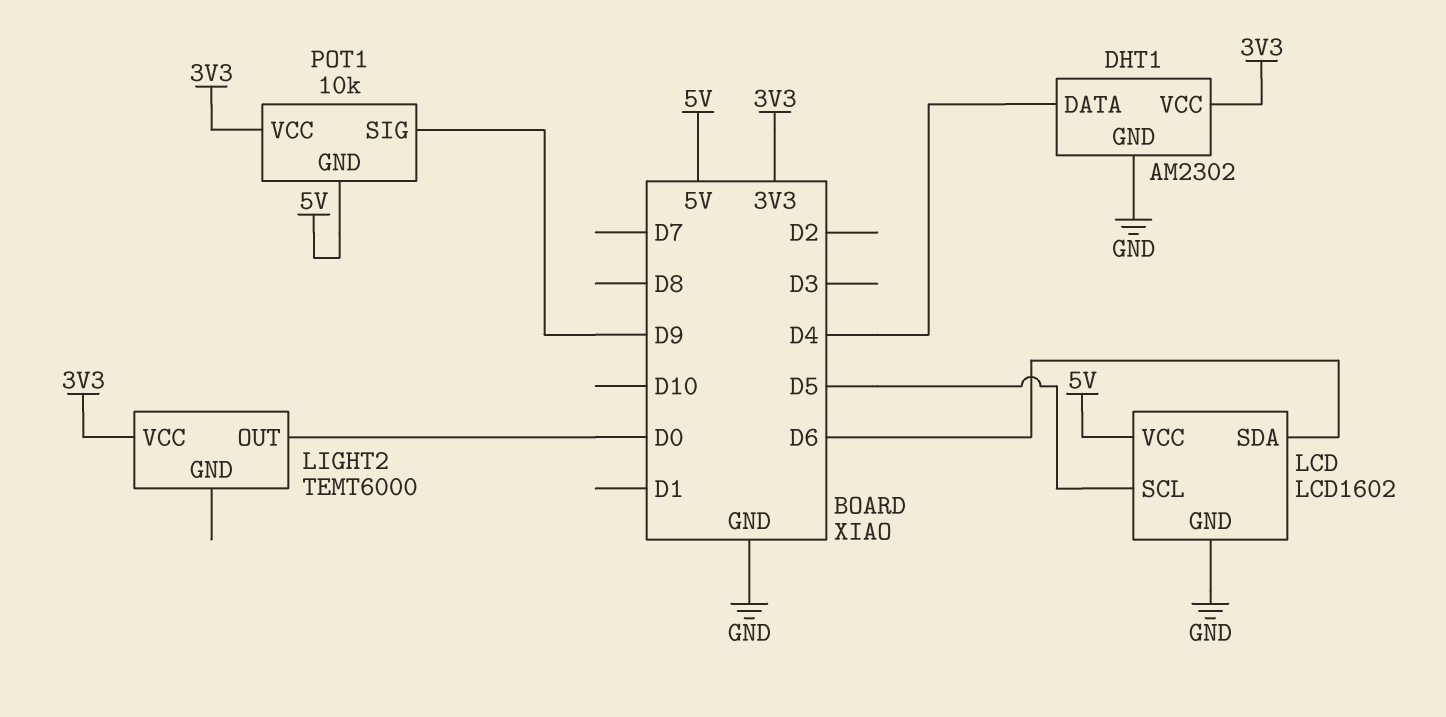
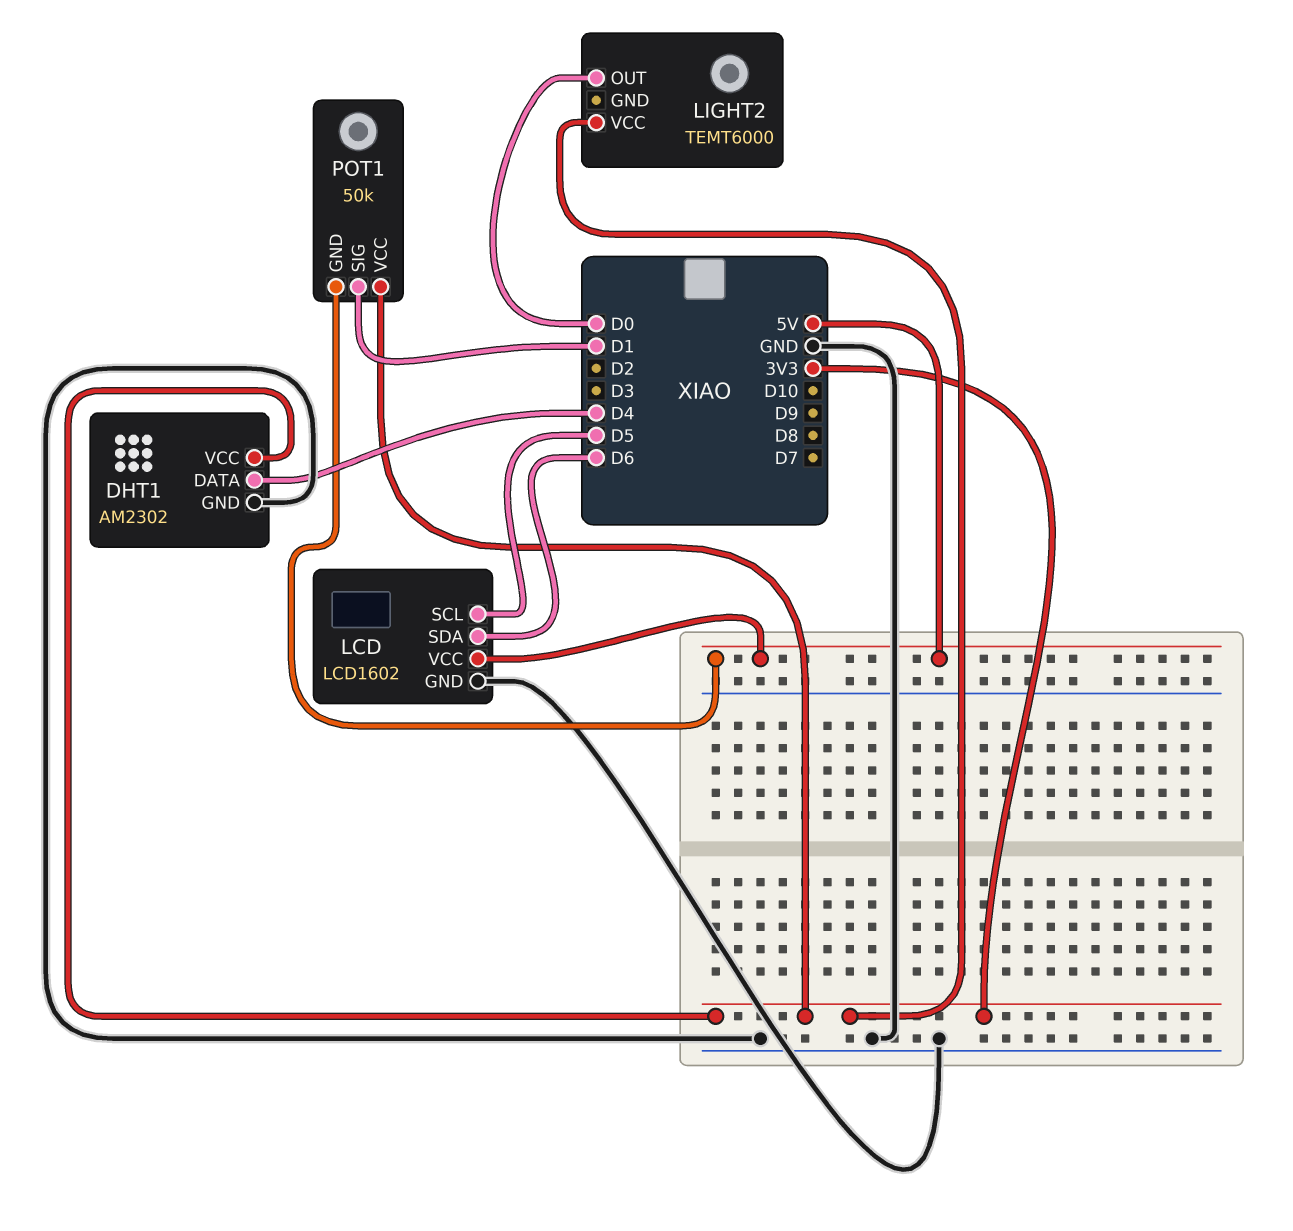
POT1: 10k -> 50k
POT1 pin SIG: D9 -> D1

